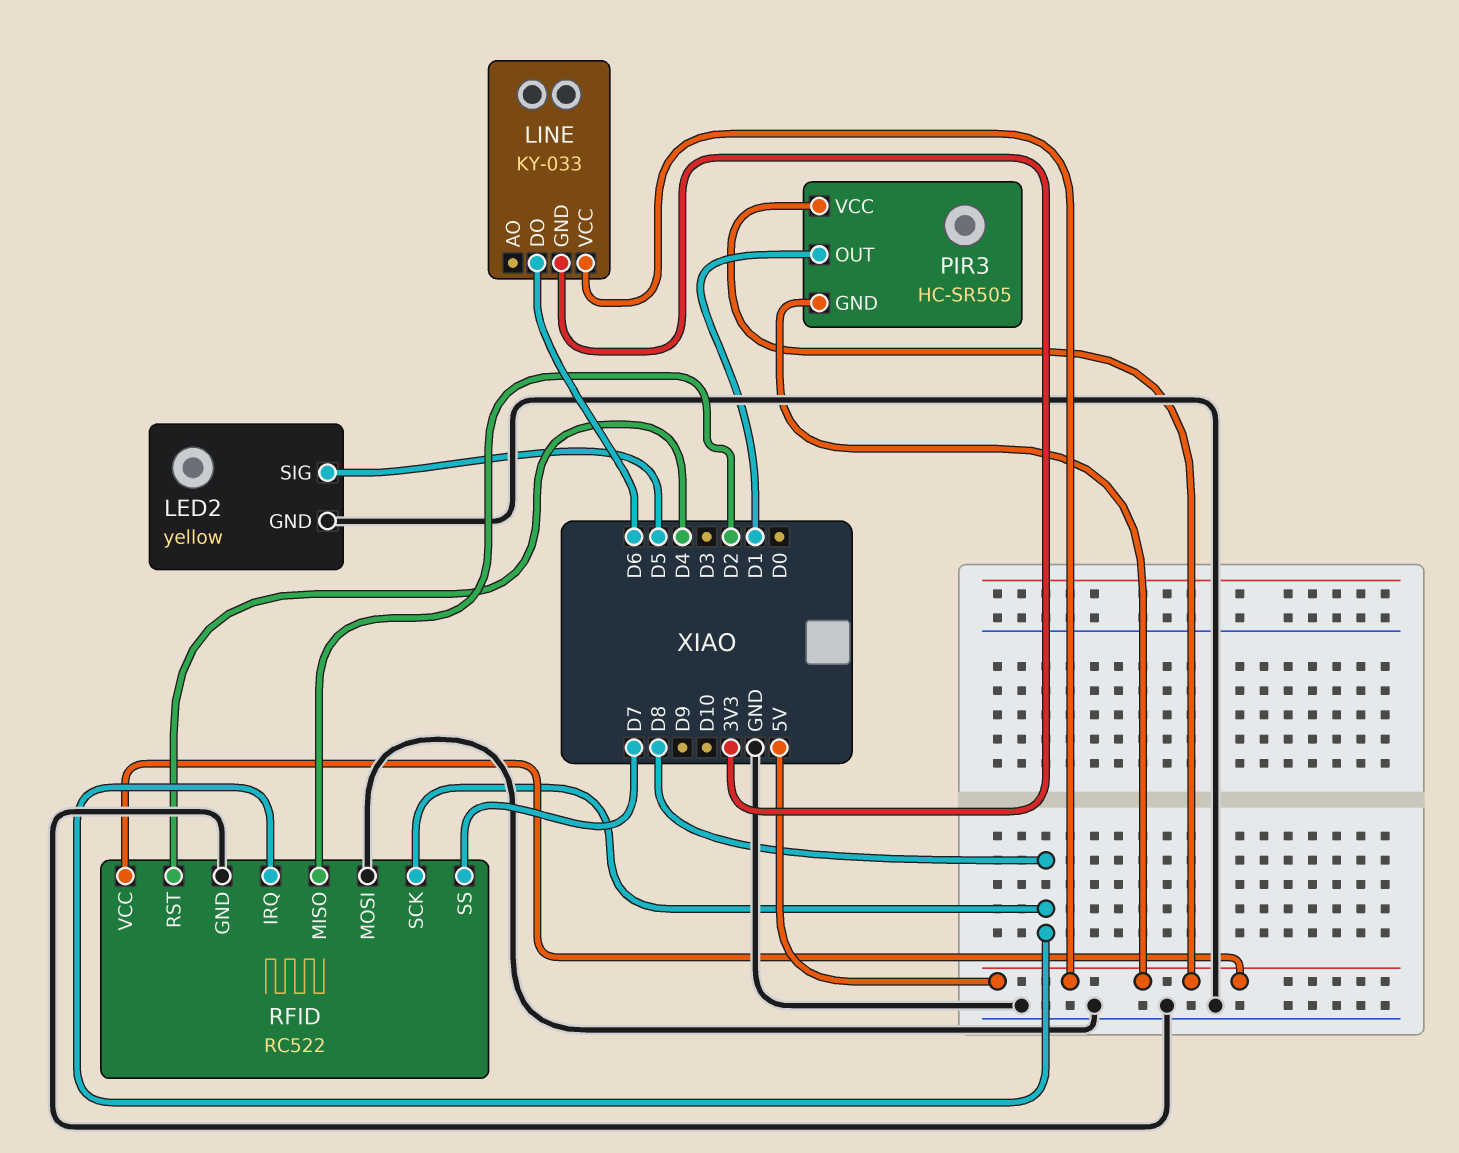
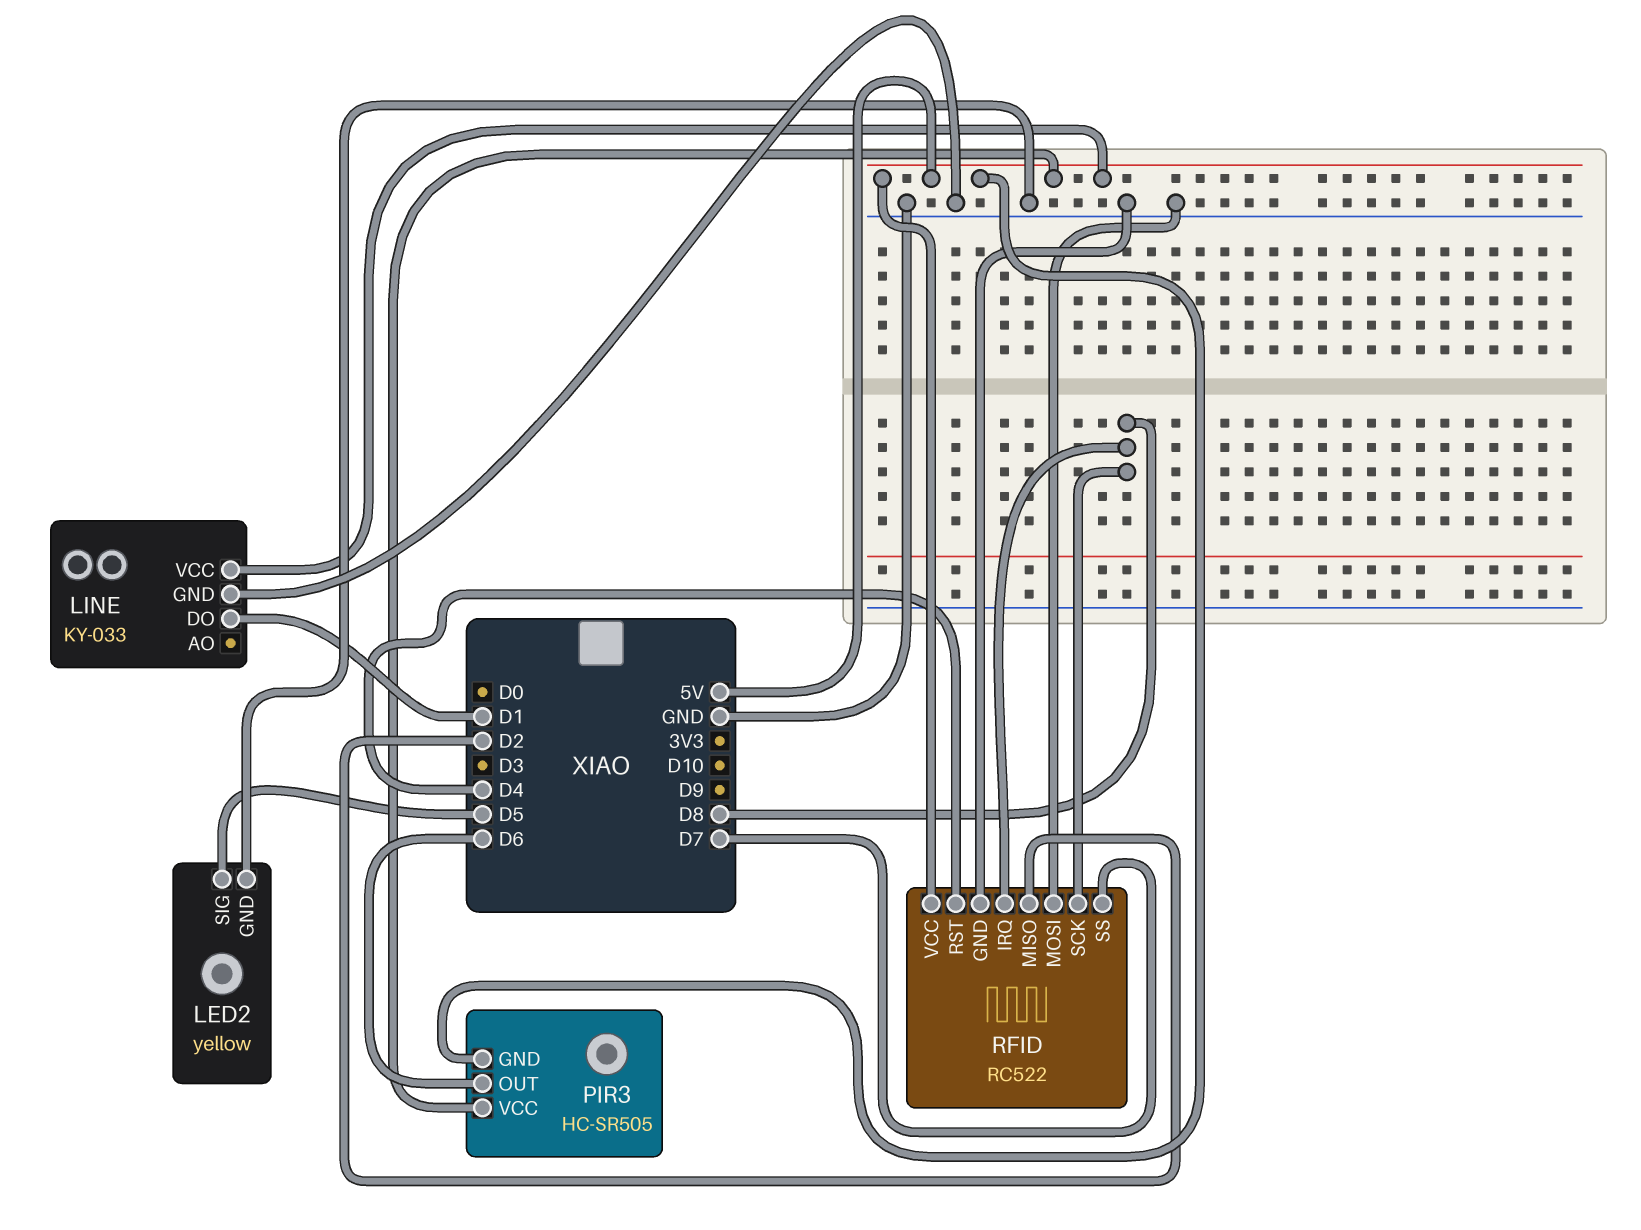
LINE pin DO: D6 -> D1
LINE pin GND: 3V3 -> GND
PIR3 pin OUT: D1 -> D6

